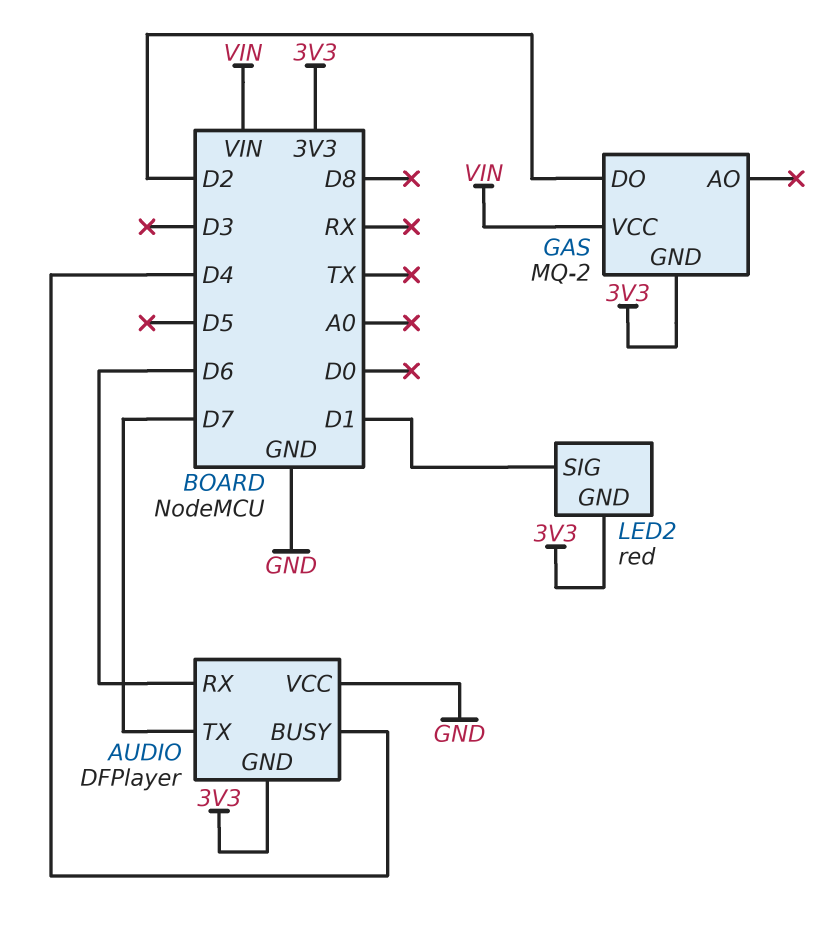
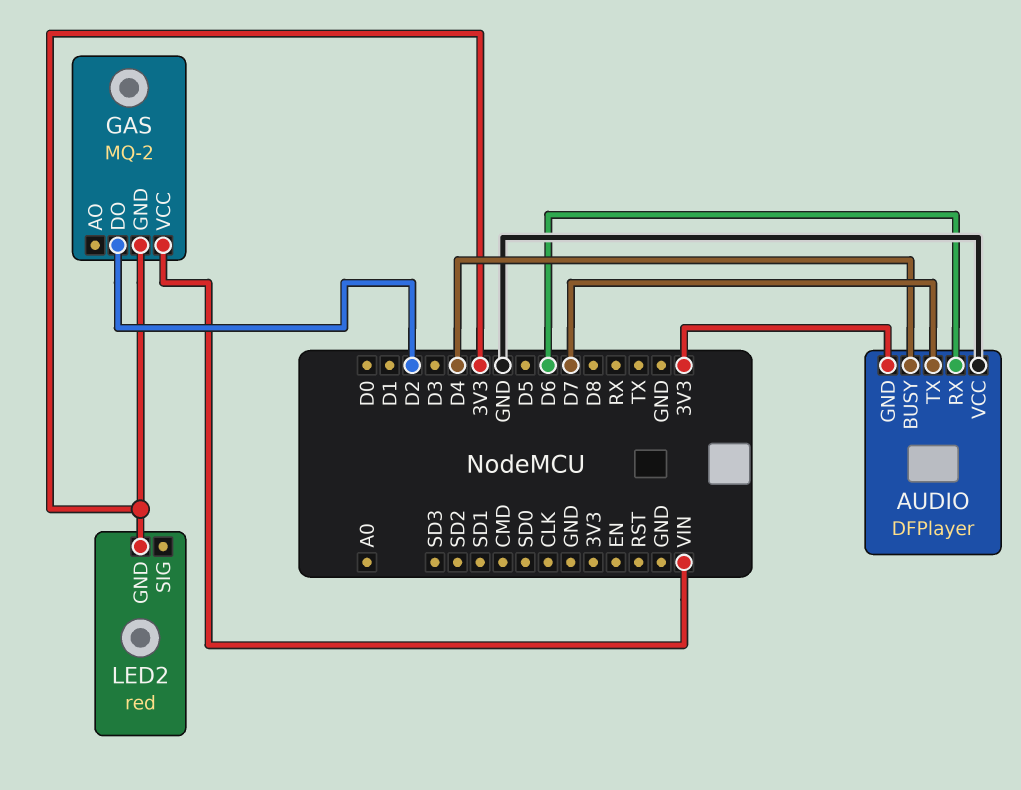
LED2 pin SIG: D1 -> none

